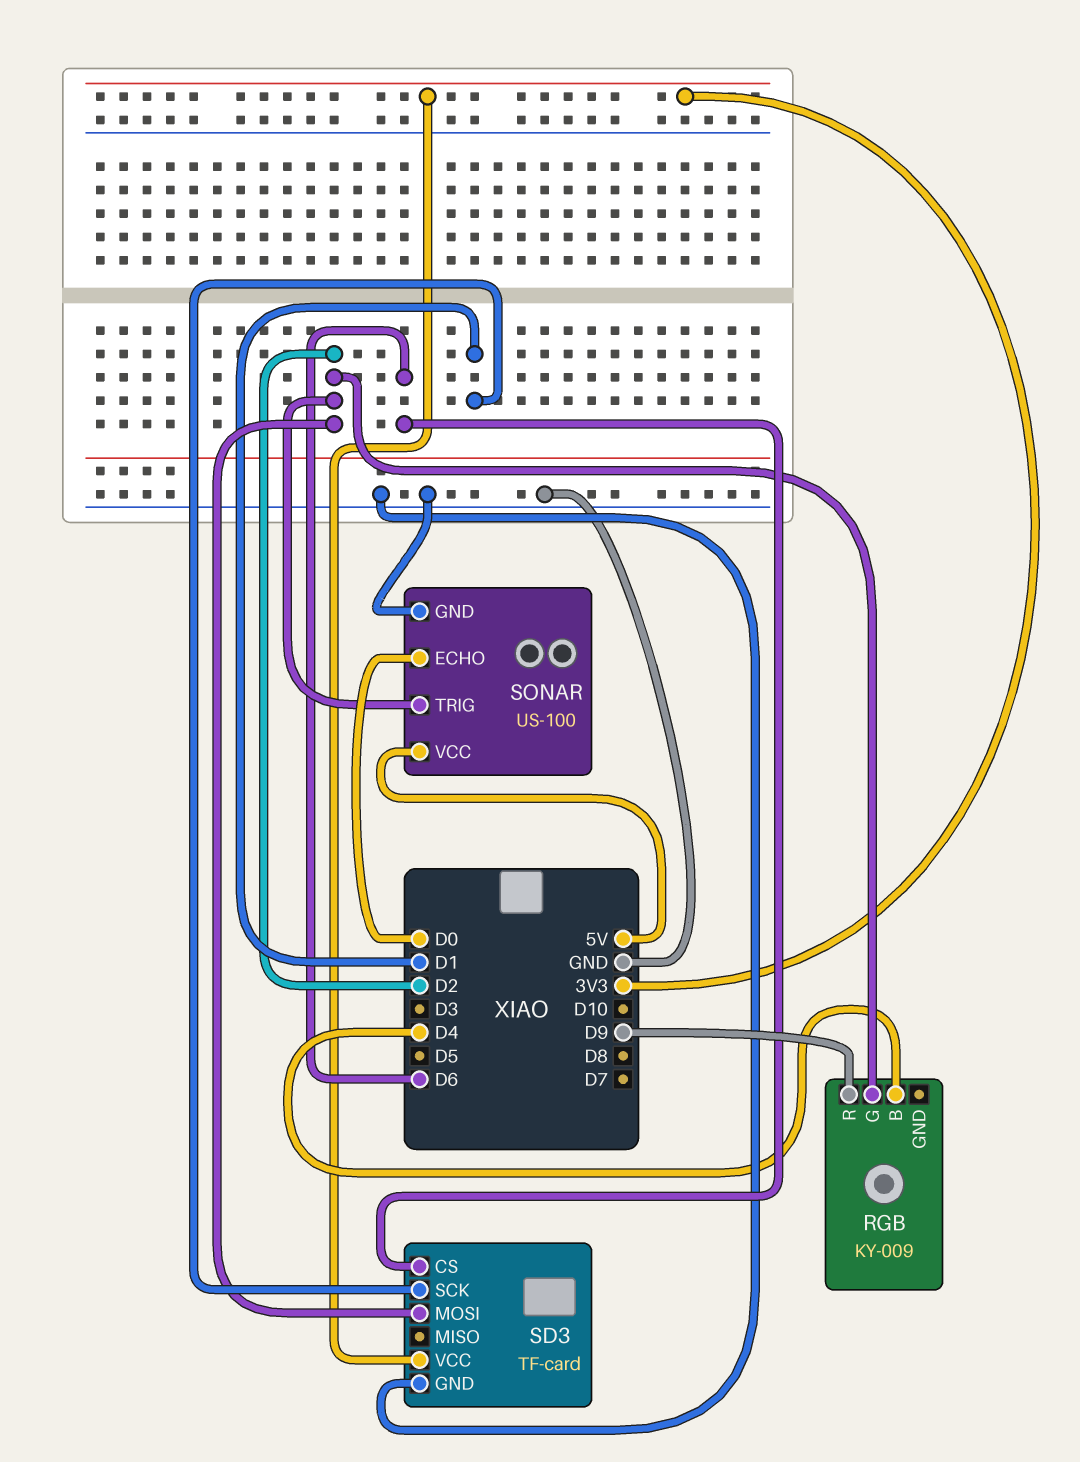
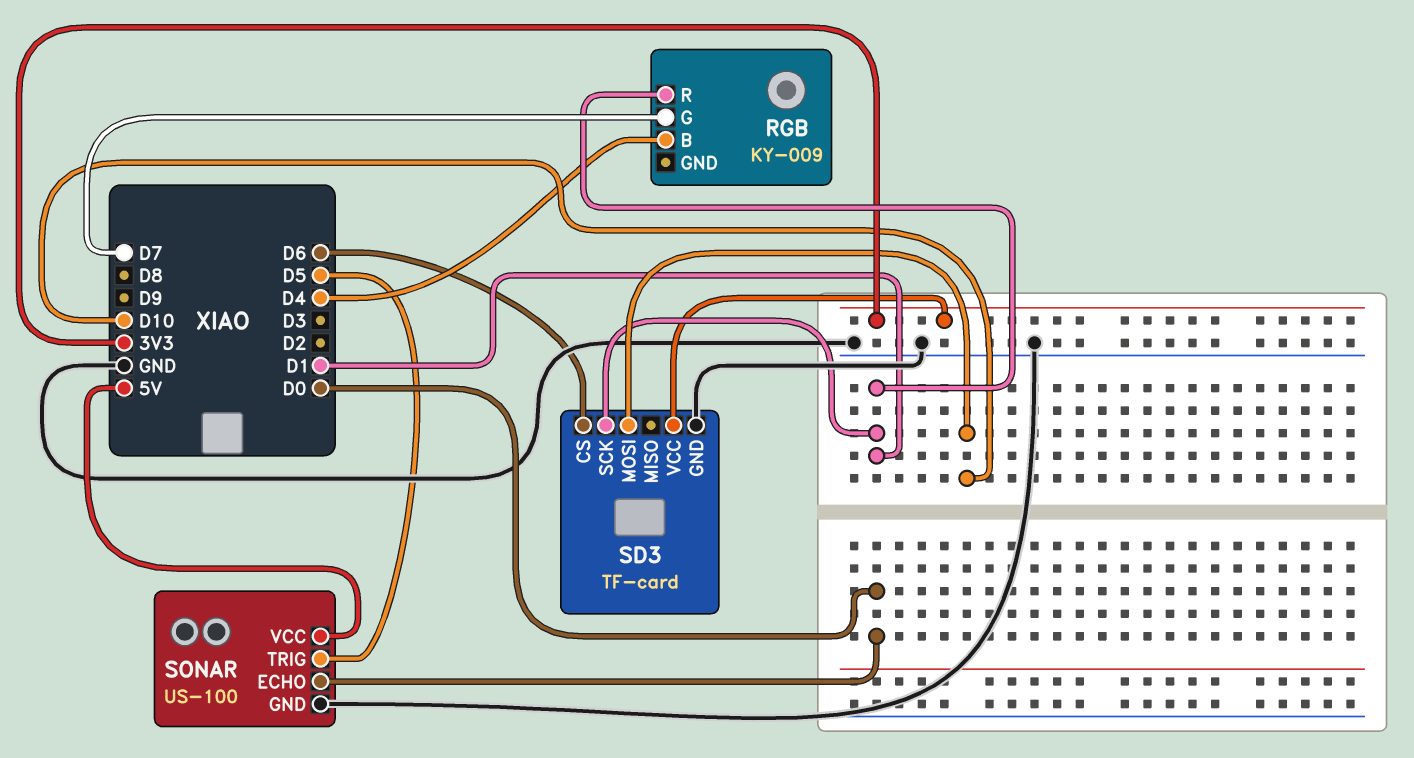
RGB pin G: D2 -> D7
RGB pin R: D9 -> D1
SD3 pin MOSI: D2 -> D10
SONAR pin TRIG: D2 -> D5

